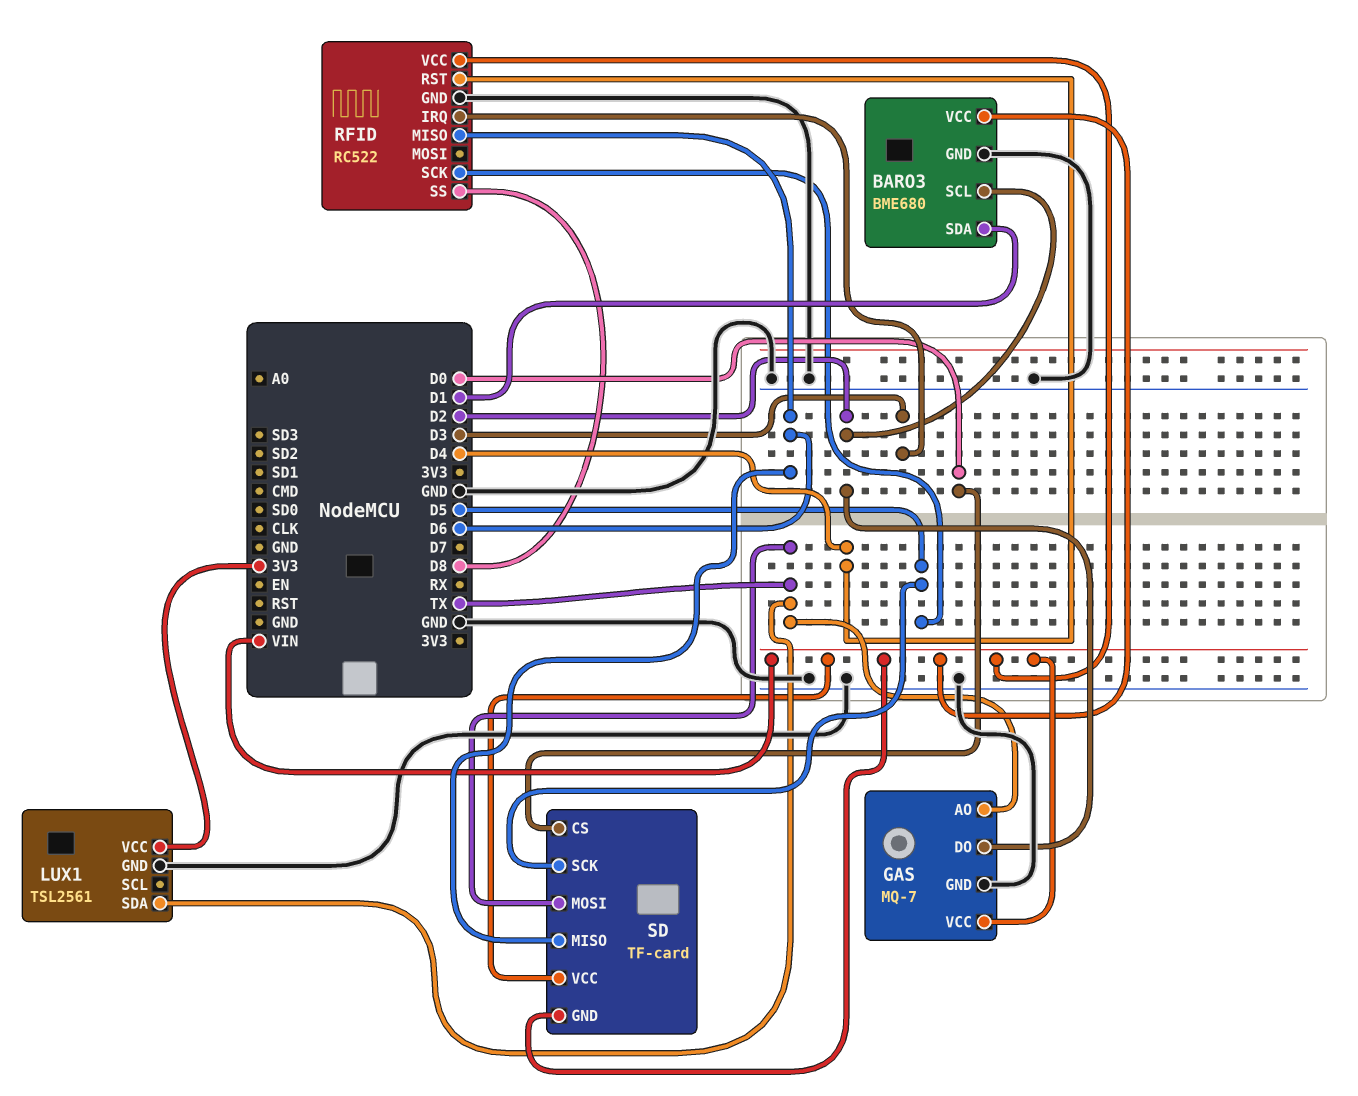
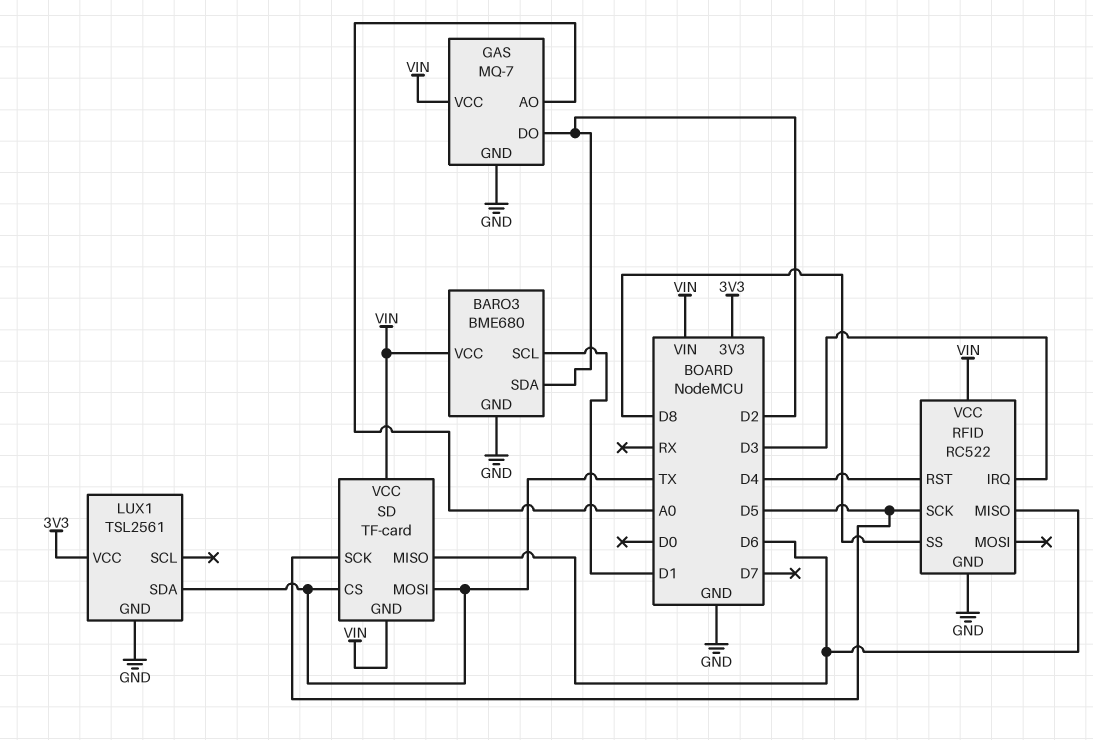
BARO3 pin SCL: D2 -> D1
BARO3 pin SDA: D1 -> D2
GAS pin AO: TX -> A0
SD pin CS: D0 -> TX

